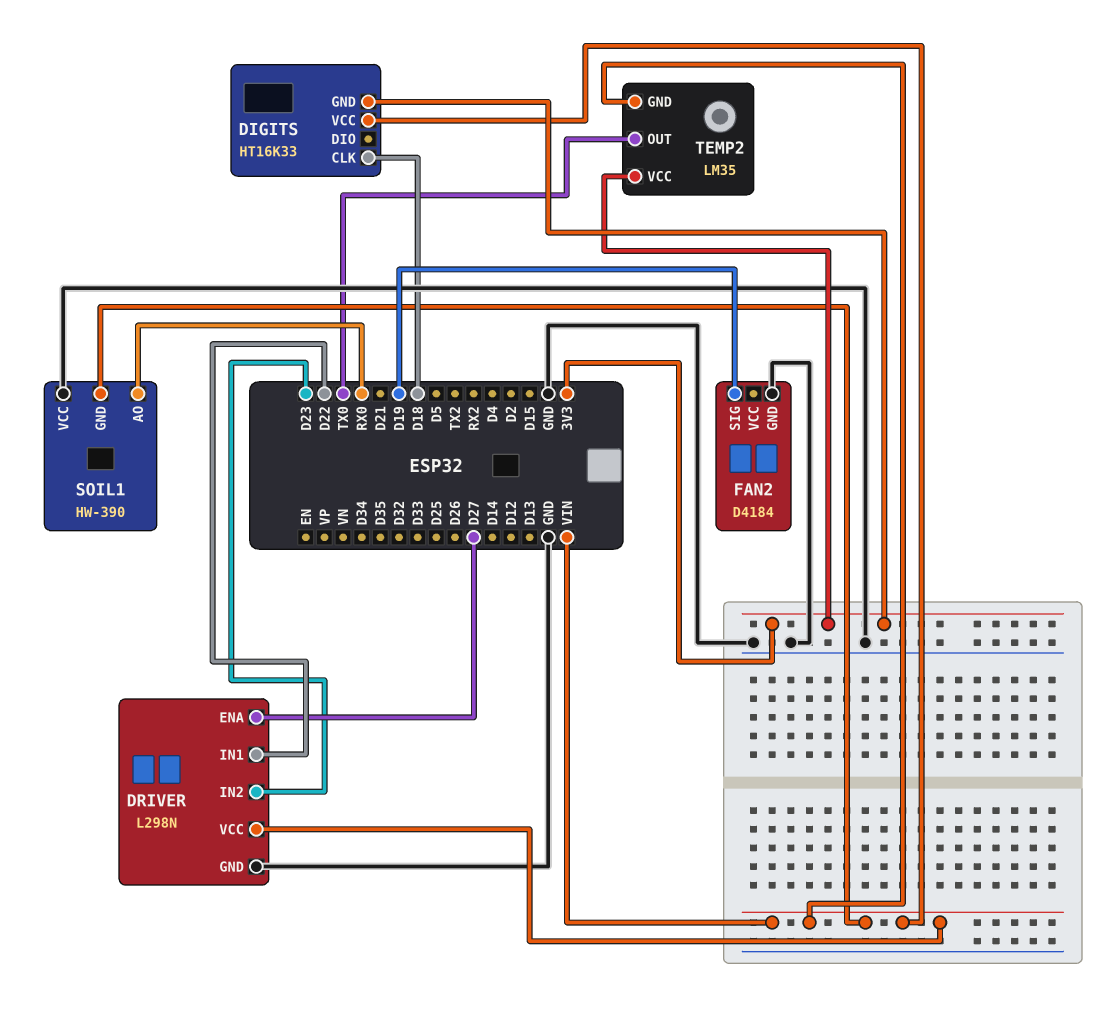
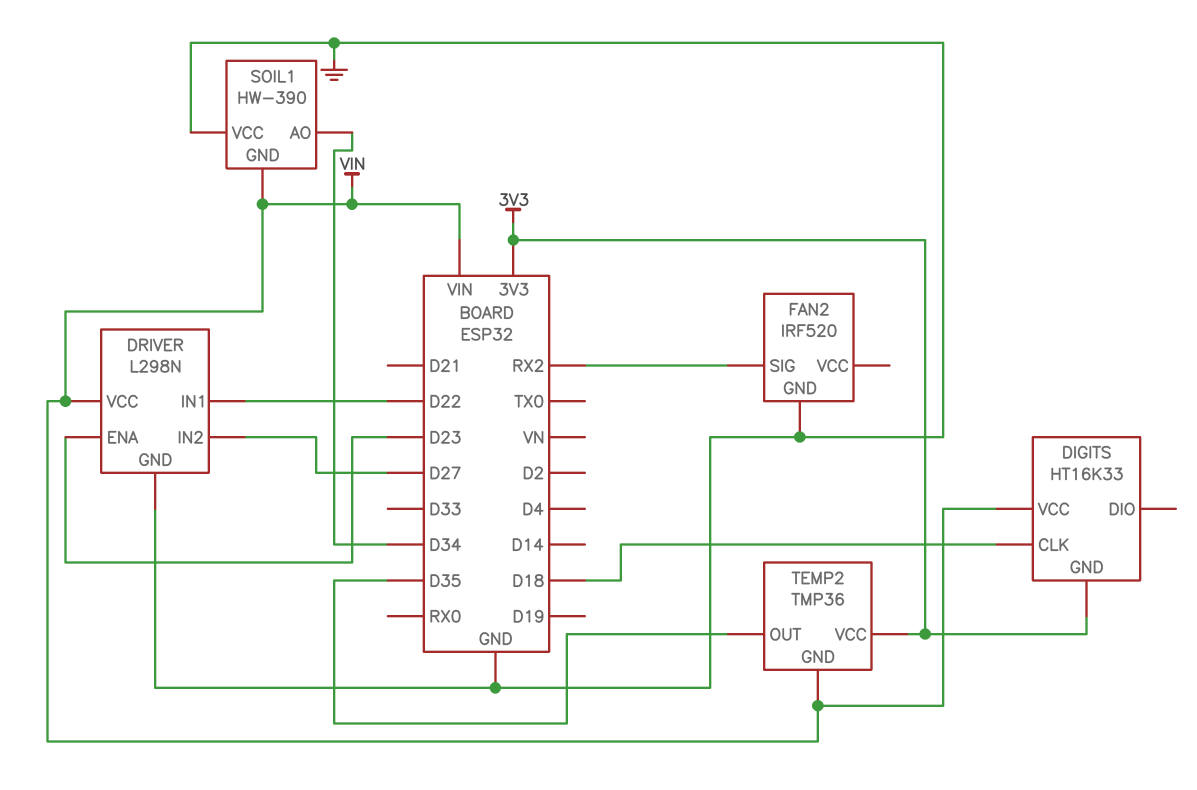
DRIVER pin ENA: D27 -> D23
DRIVER pin IN2: D23 -> D27
FAN2: D4184 -> IRF520
FAN2 pin SIG: D19 -> RX2
SOIL1 pin AO: RX0 -> D34
TEMP2: LM35 -> TMP36
TEMP2 pin OUT: TX0 -> D35

